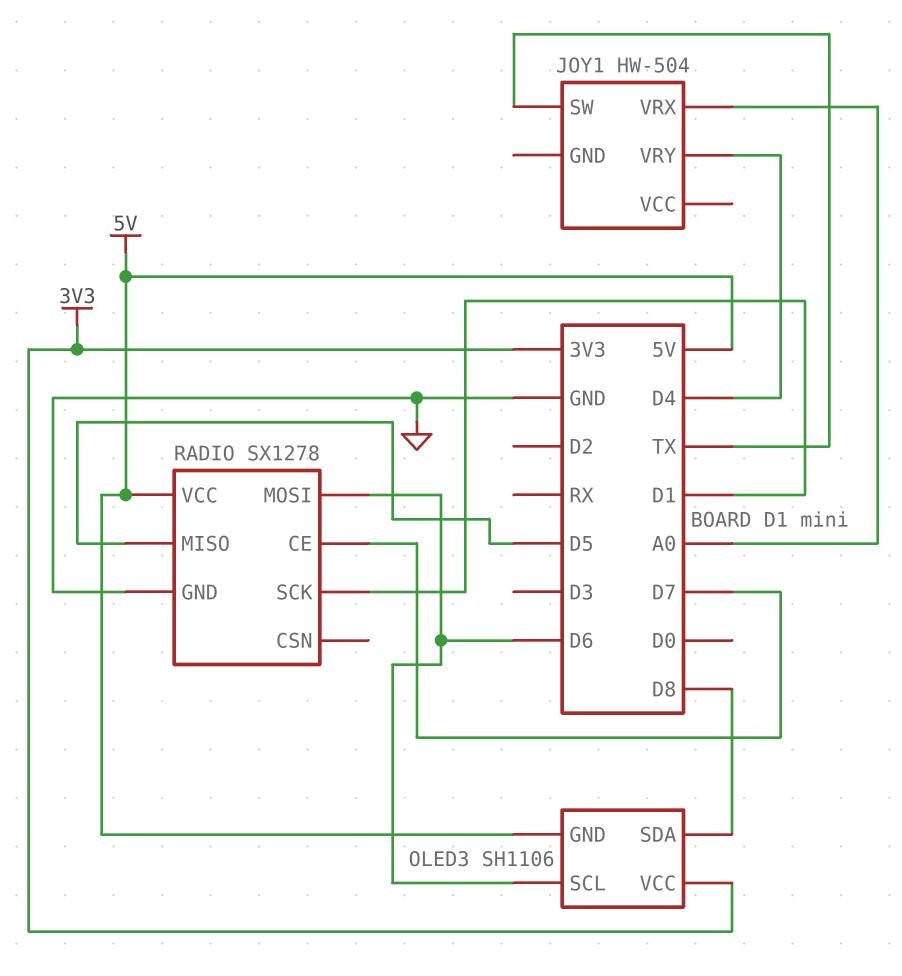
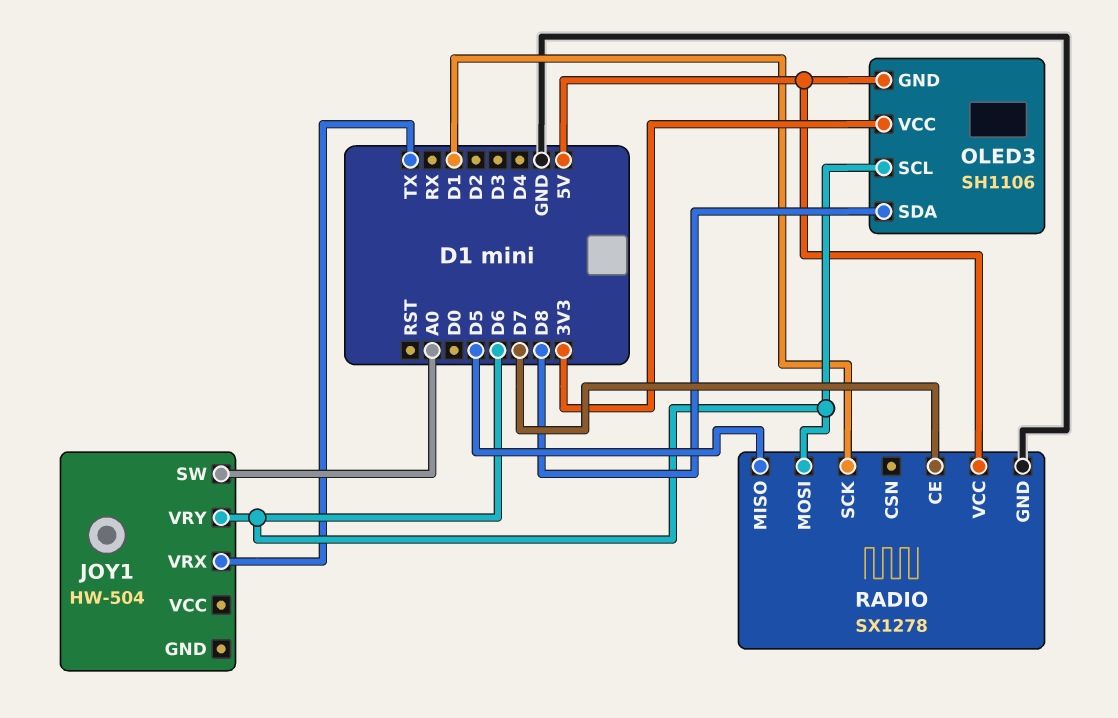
JOY1 pin SW: TX -> A0
JOY1 pin VRX: A0 -> TX
JOY1 pin VRY: D4 -> D6

